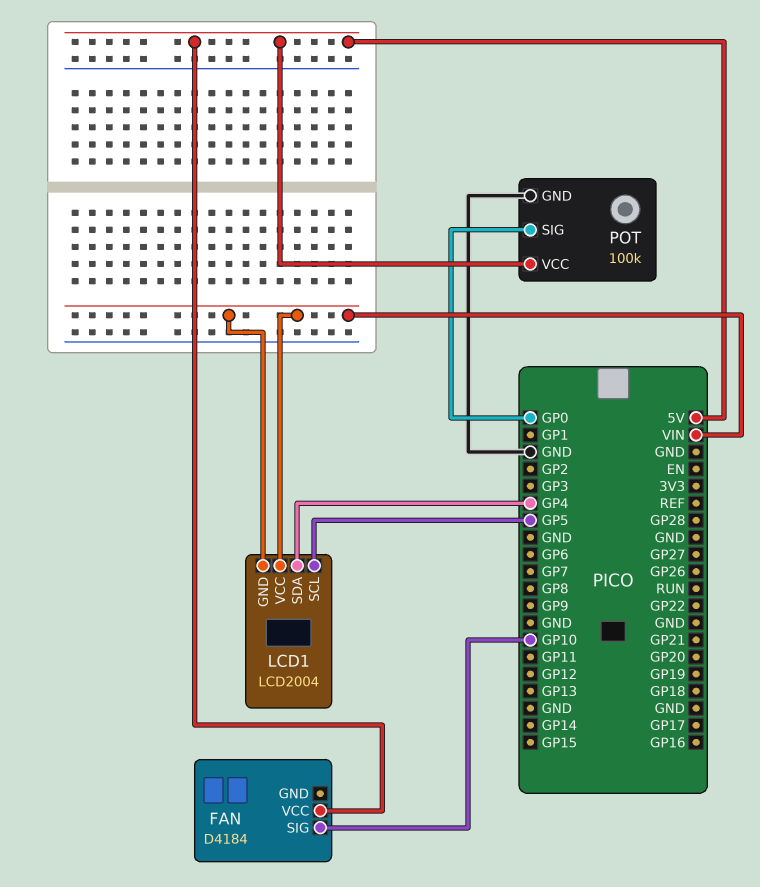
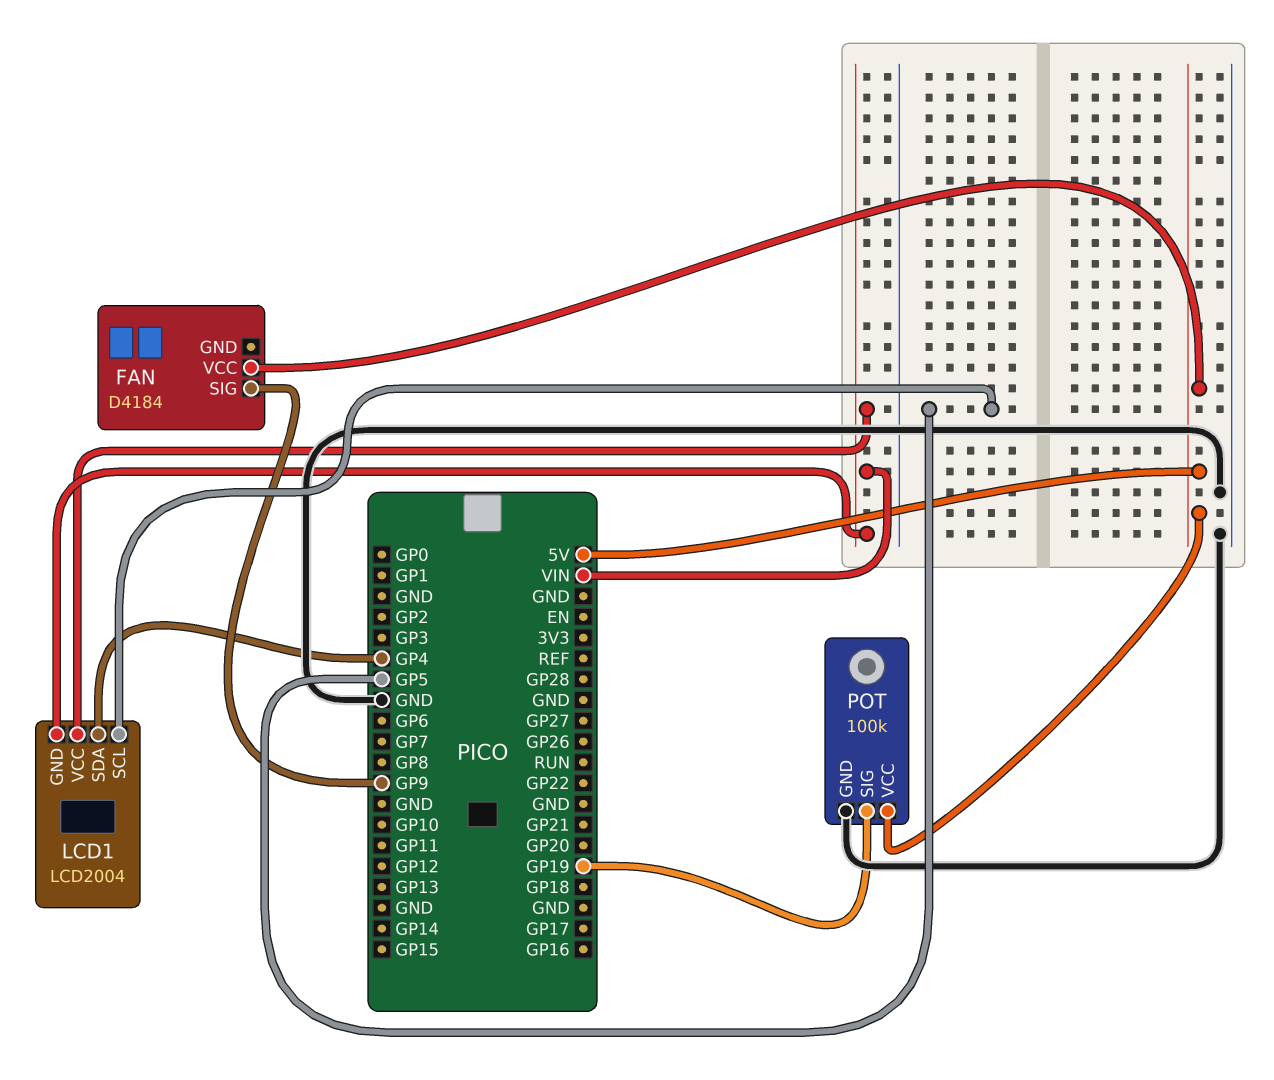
FAN pin SIG: GP10 -> GP9
POT pin SIG: GP0 -> GP19

